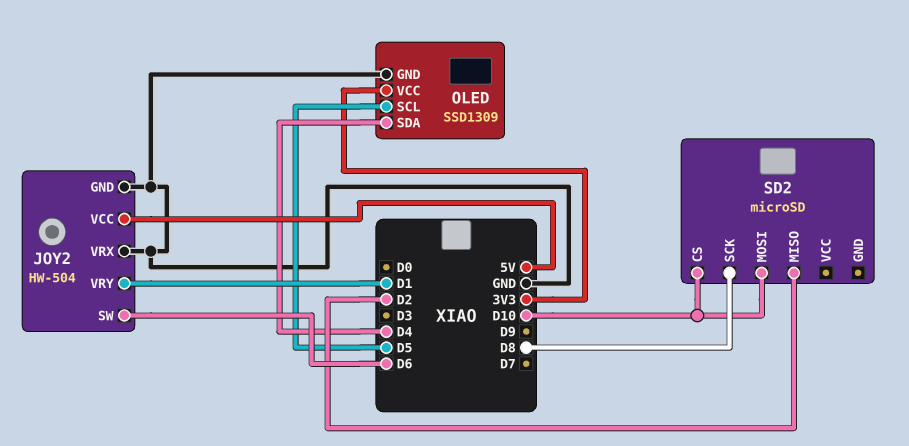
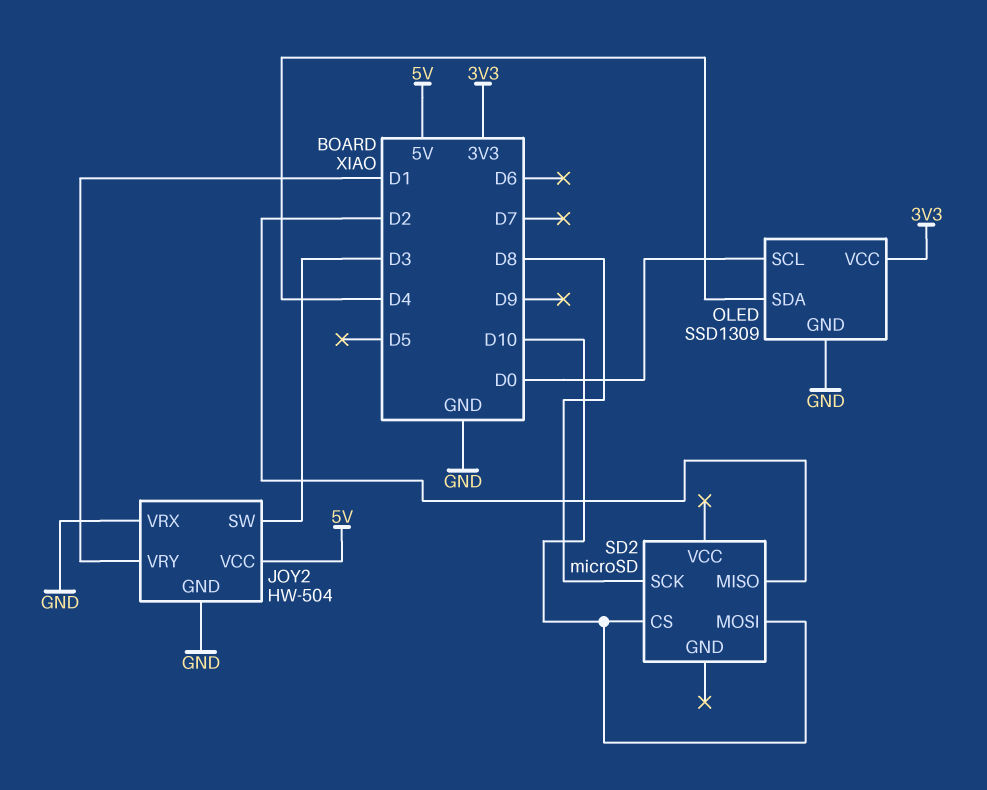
JOY2 pin SW: D6 -> D3
OLED pin SCL: D5 -> D0

